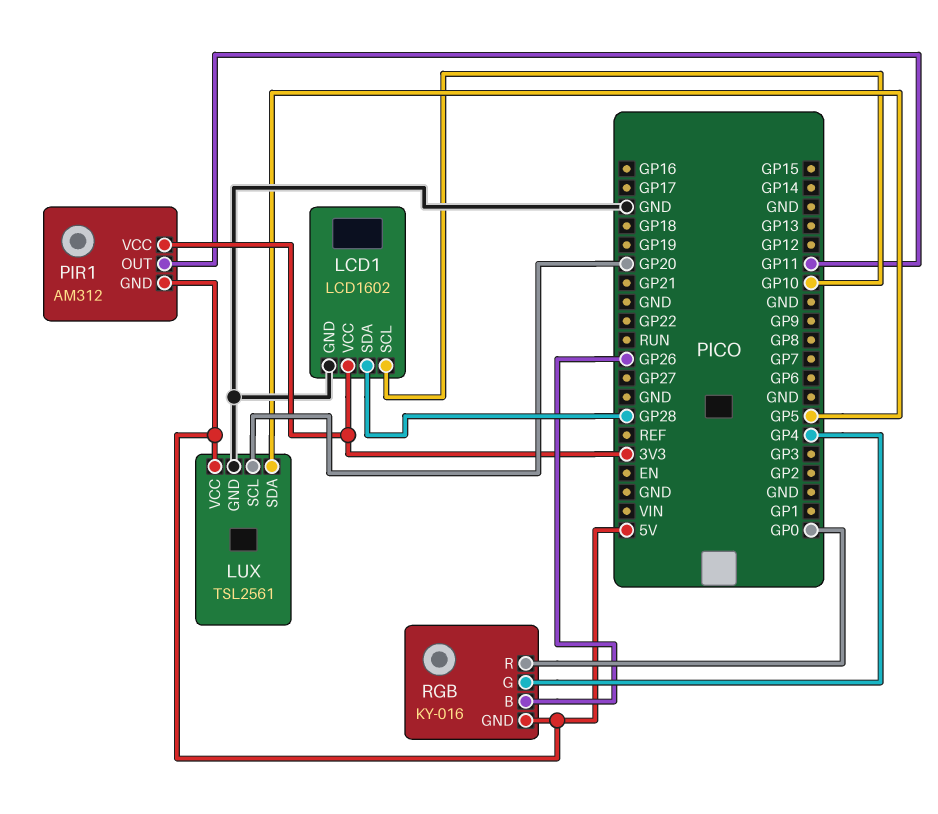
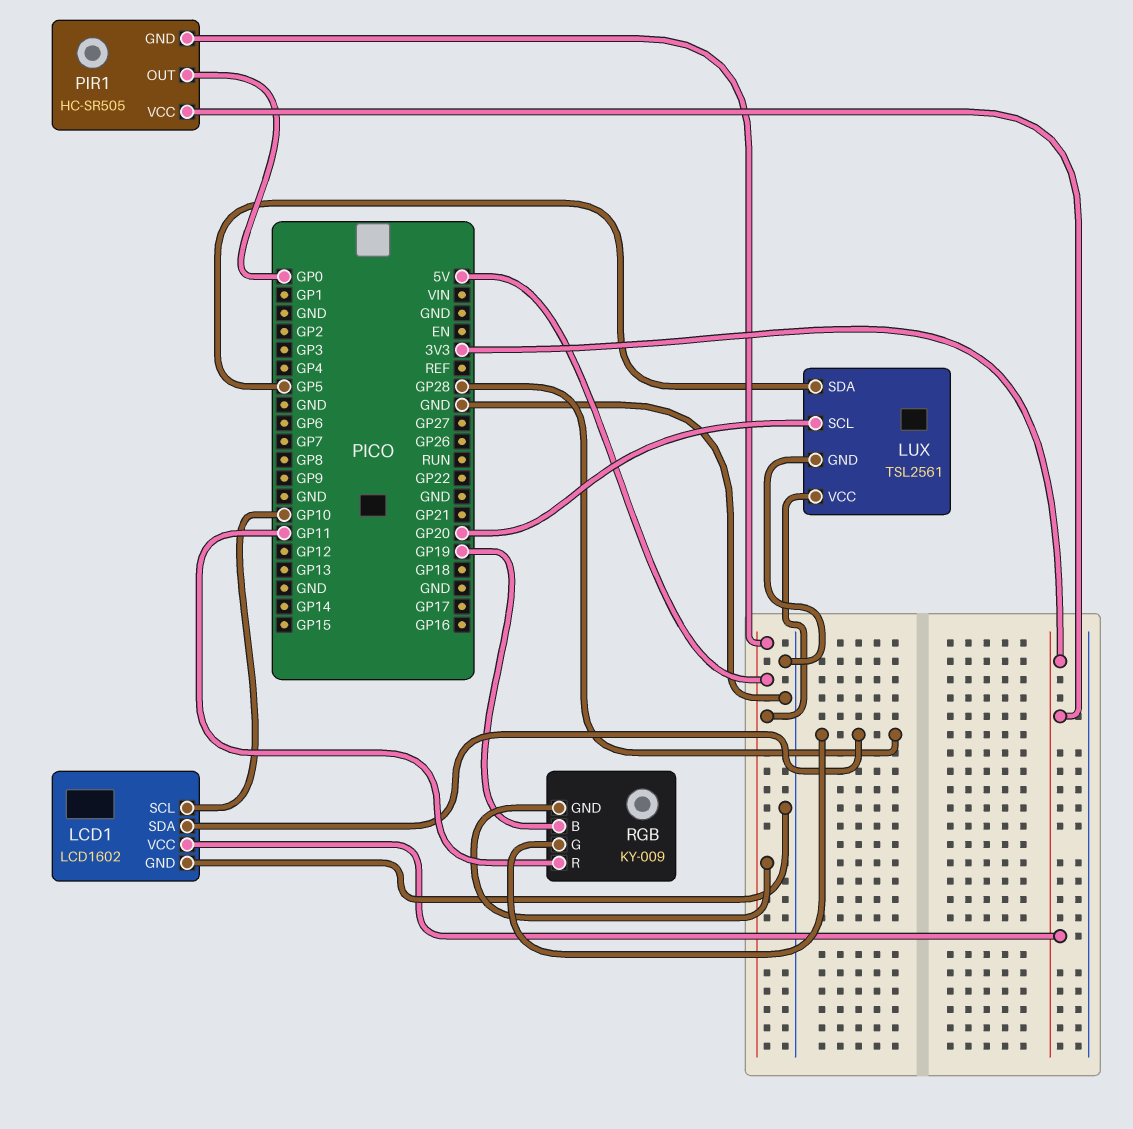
PIR1: AM312 -> HC-SR505
PIR1 pin OUT: GP11 -> GP0
RGB: KY-016 -> KY-009
RGB pin B: GP26 -> GP19
RGB pin G: GP4 -> GP28
RGB pin R: GP0 -> GP11

